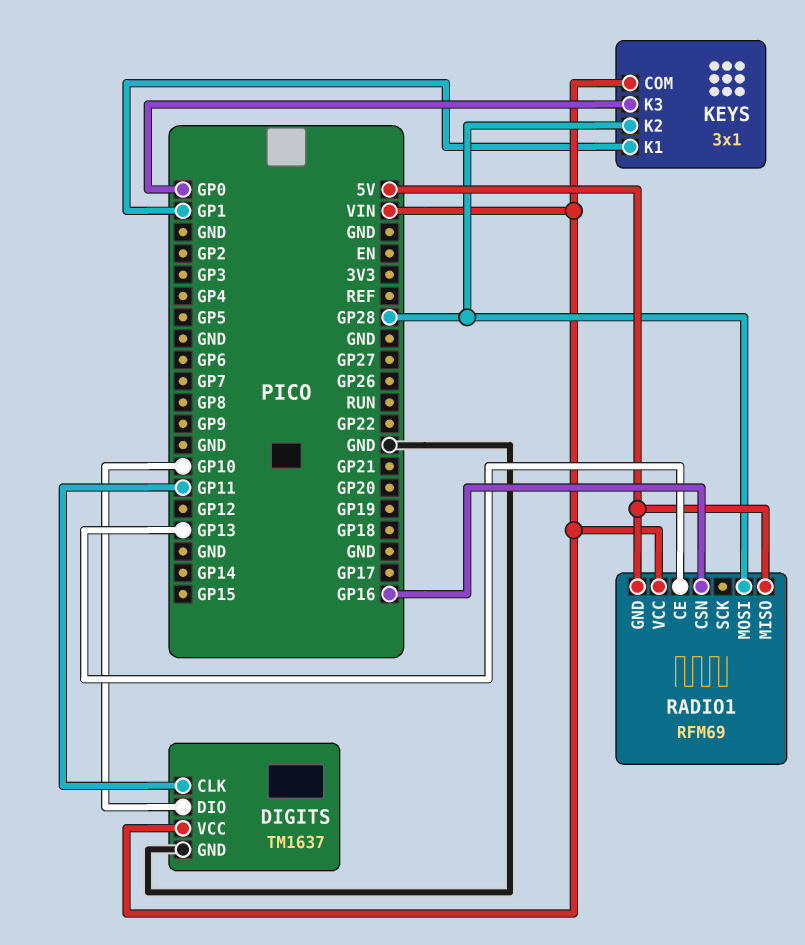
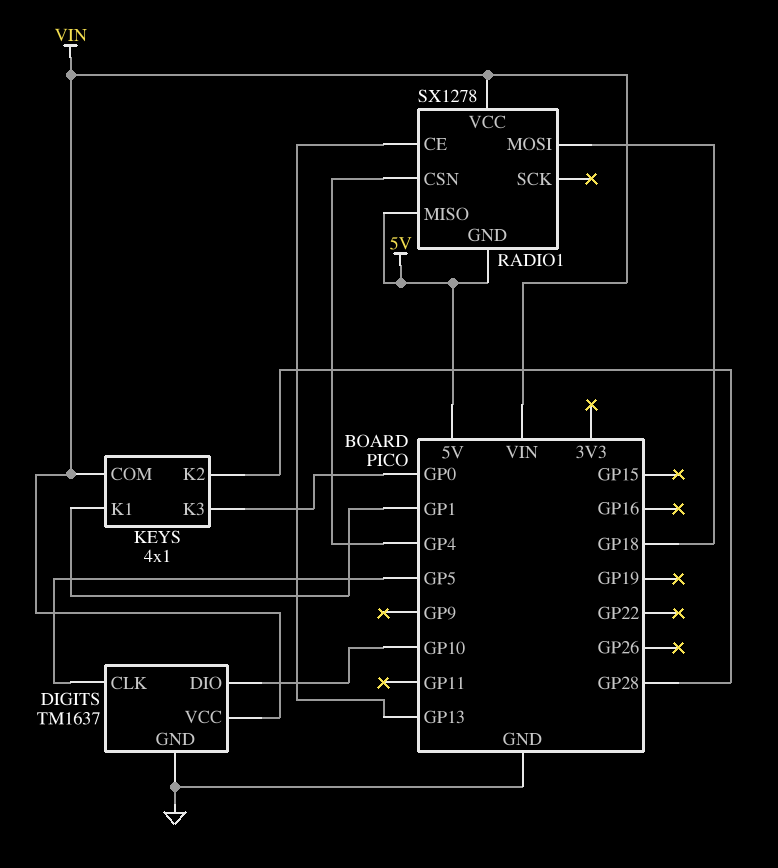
DIGITS pin CLK: GP11 -> GP5
KEYS: 3x1 -> 4x1
RADIO1: RFM69 -> SX1278
RADIO1 pin CSN: GP16 -> GP4
RADIO1 pin MOSI: GP28 -> GP18

